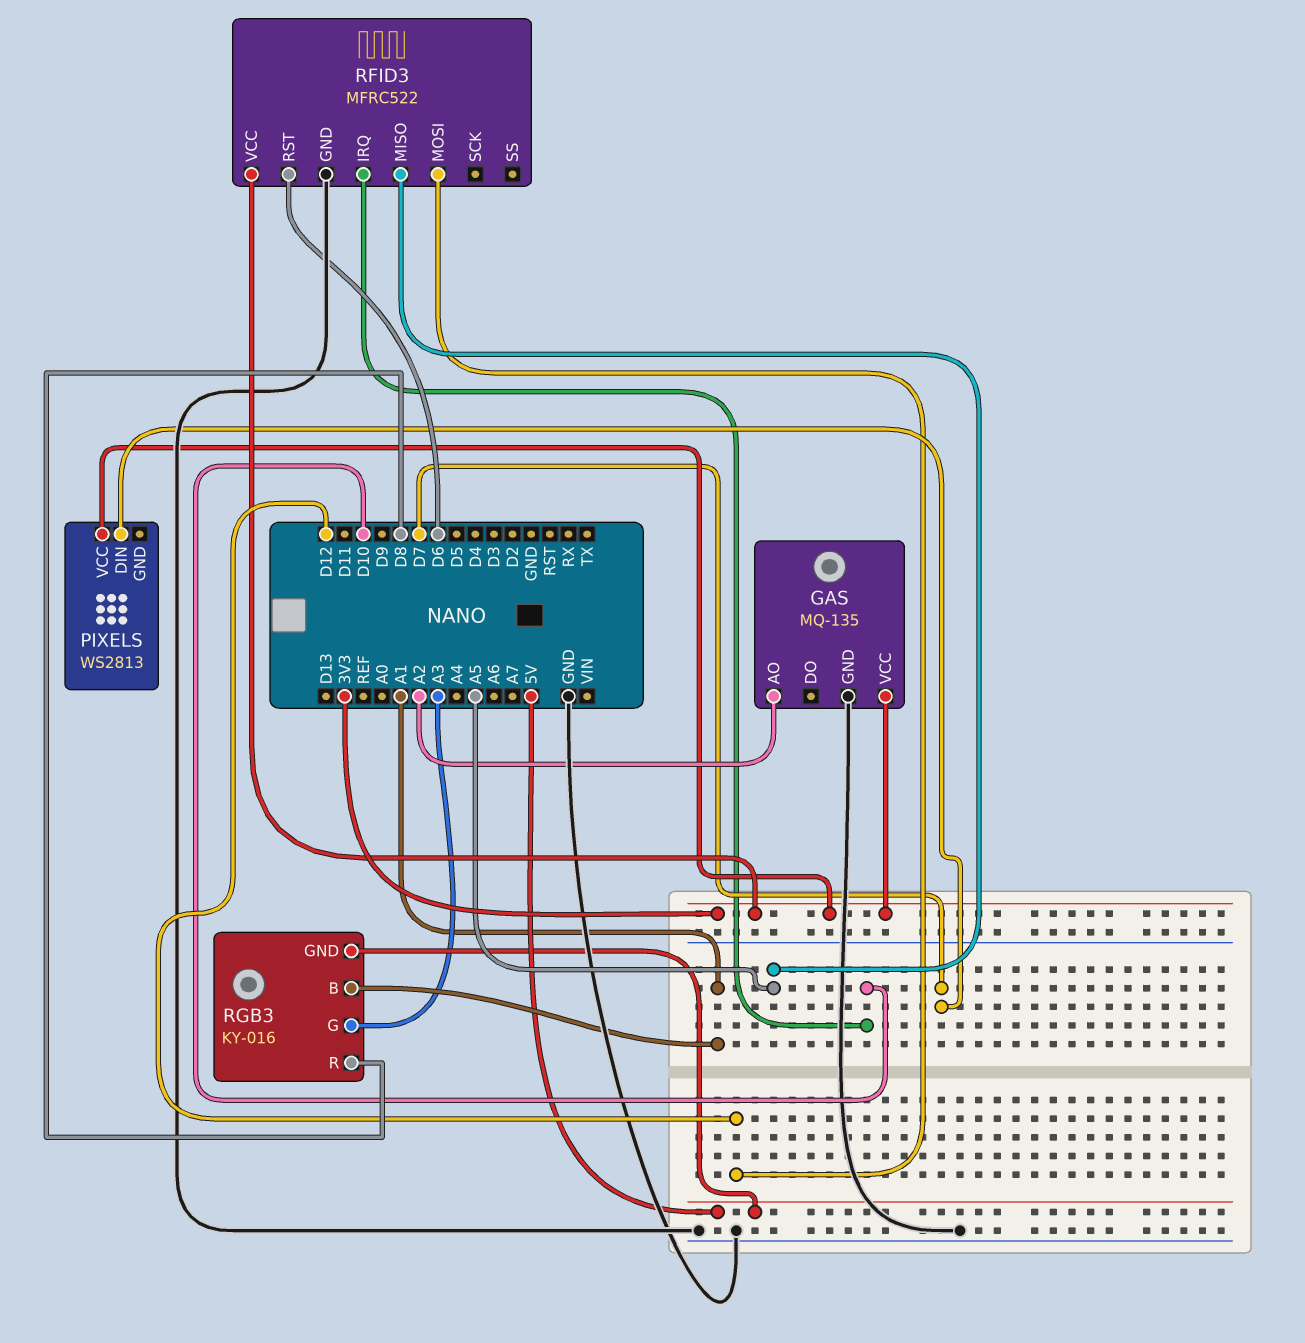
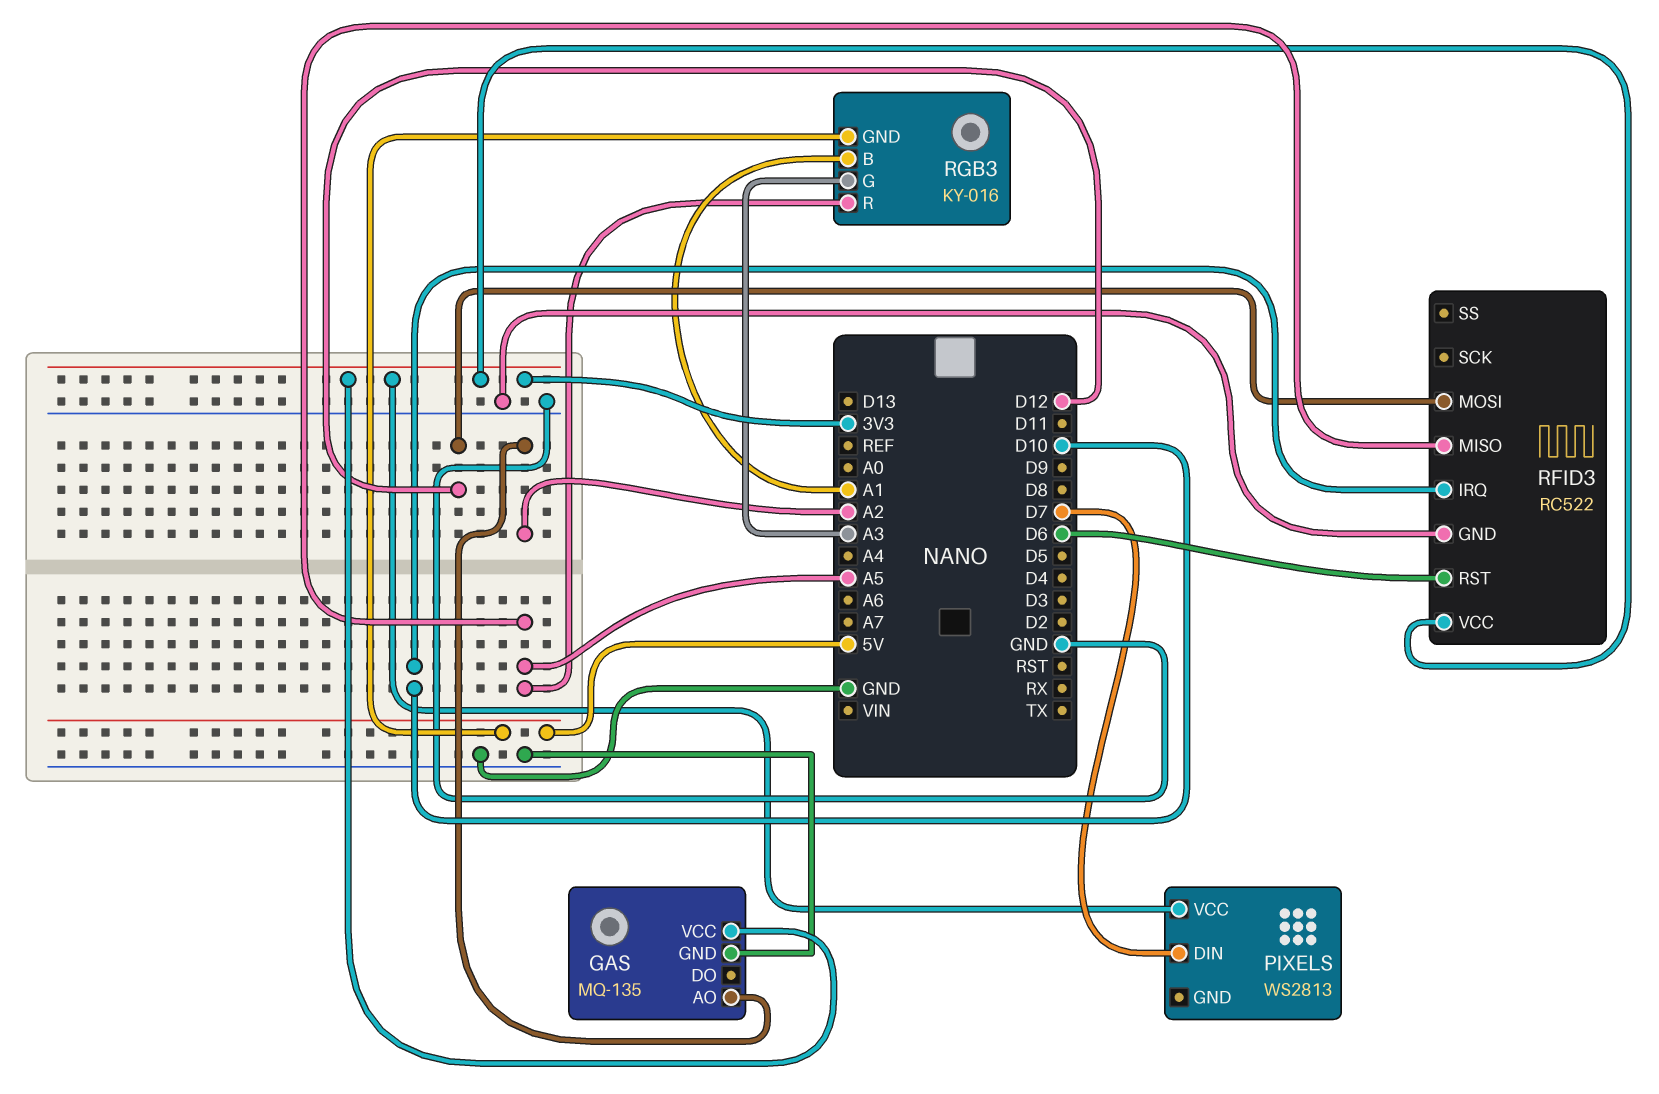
RFID3: MFRC522 -> RC522
RGB3 pin R: D8 -> A5

